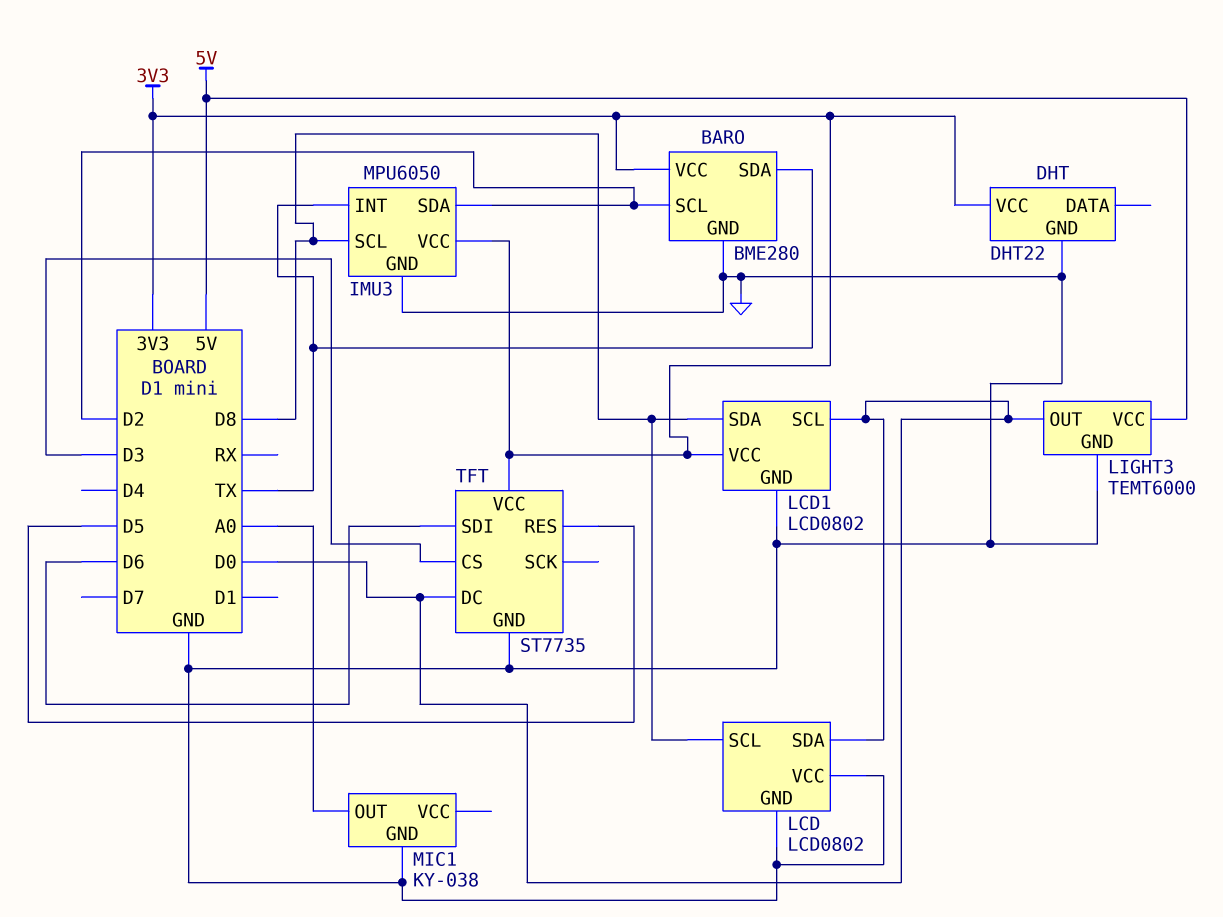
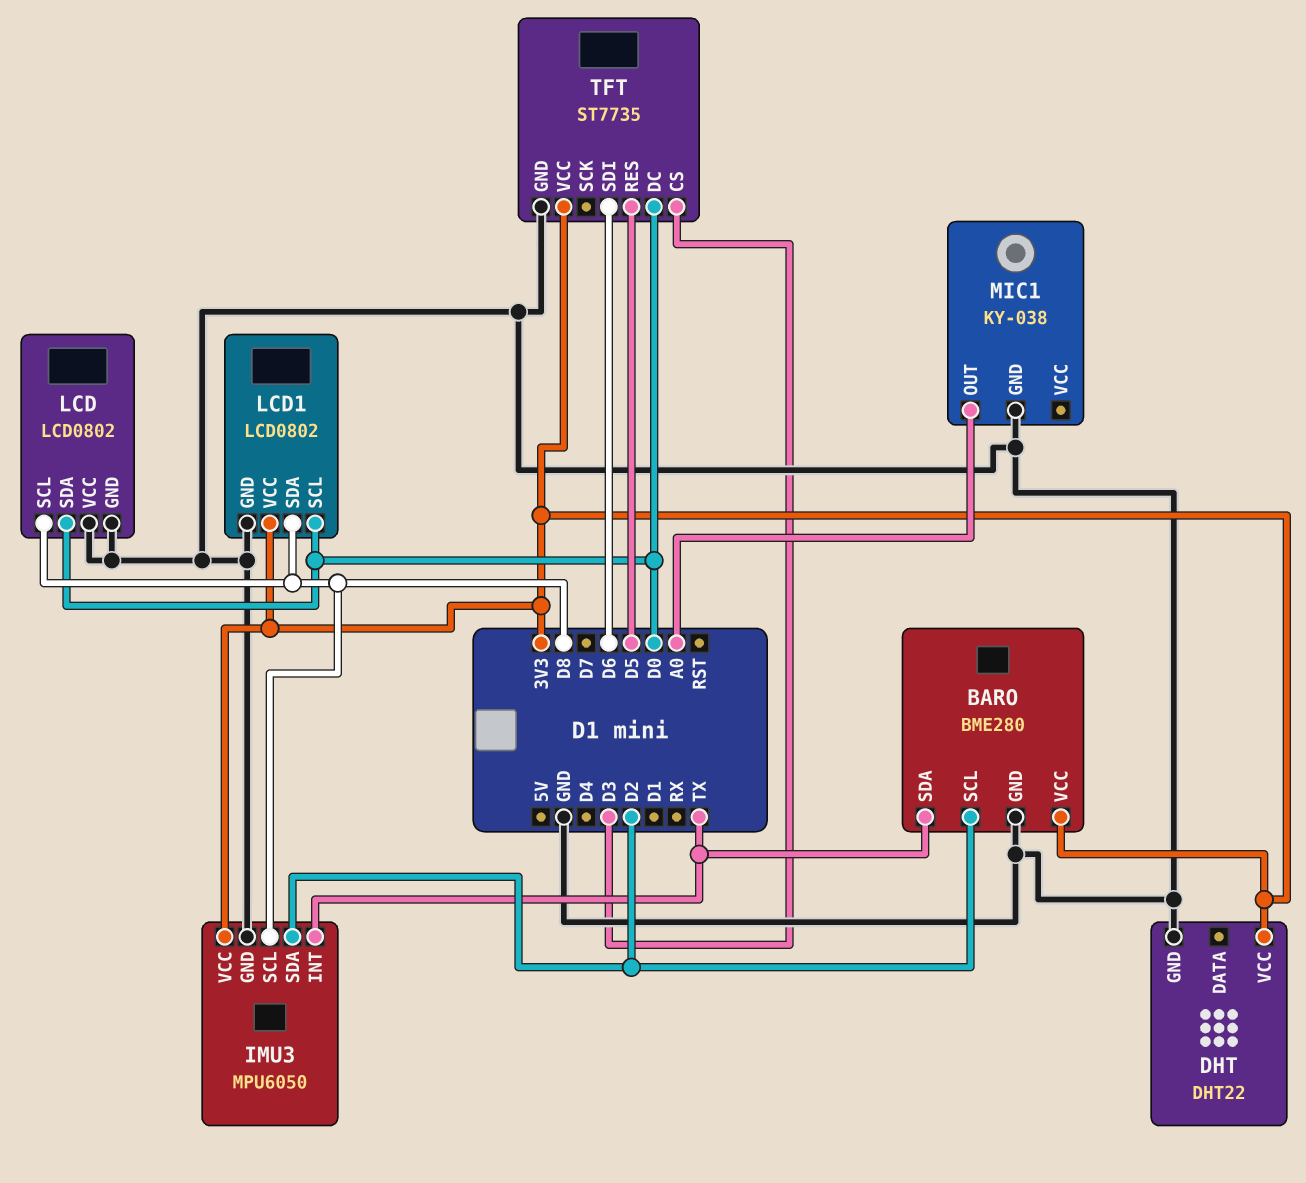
LIGHT3: TEMT6000 -> none
LIGHT3 pin GND: GND -> none
LIGHT3 pin OUT: D0 -> none
LIGHT3 pin VCC: 5V -> none

